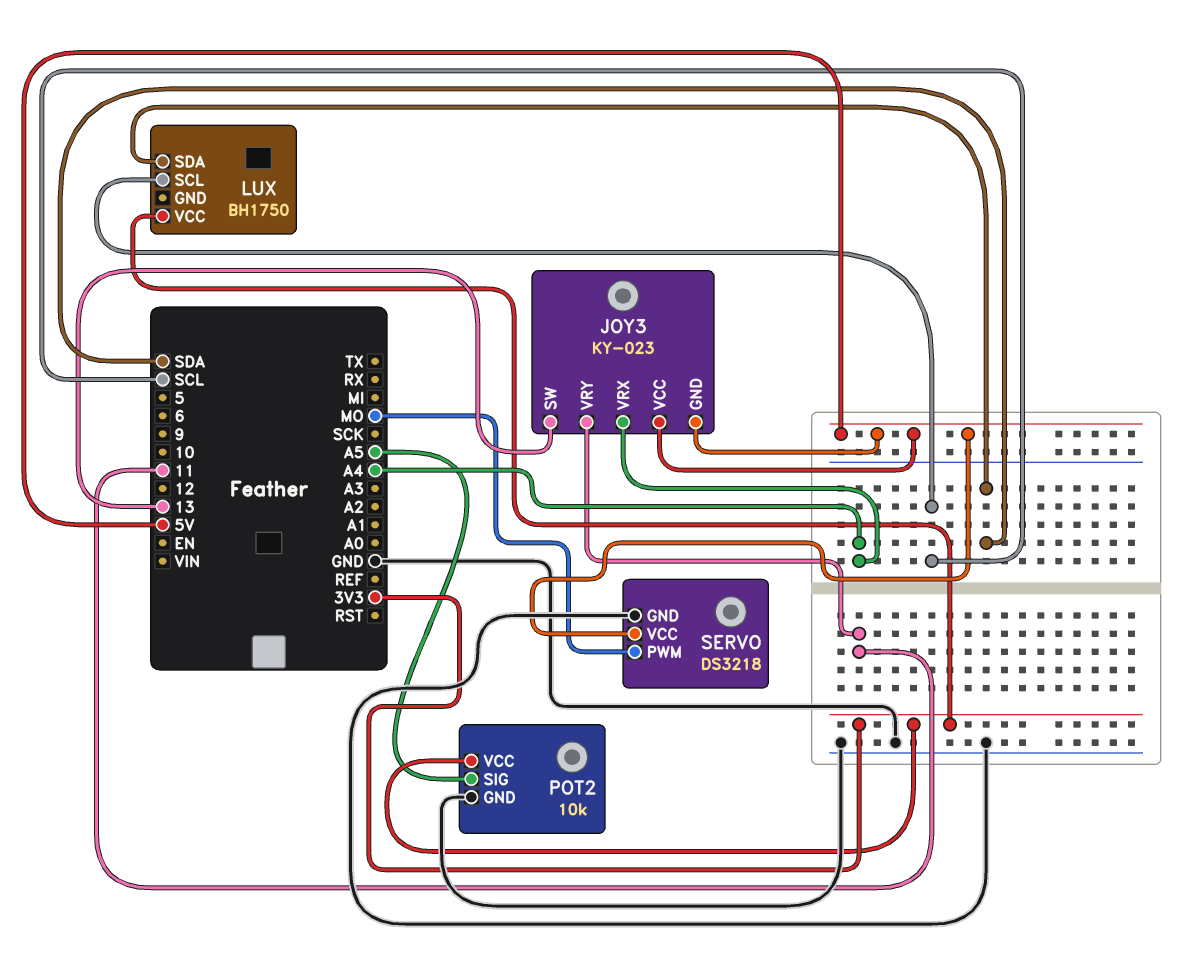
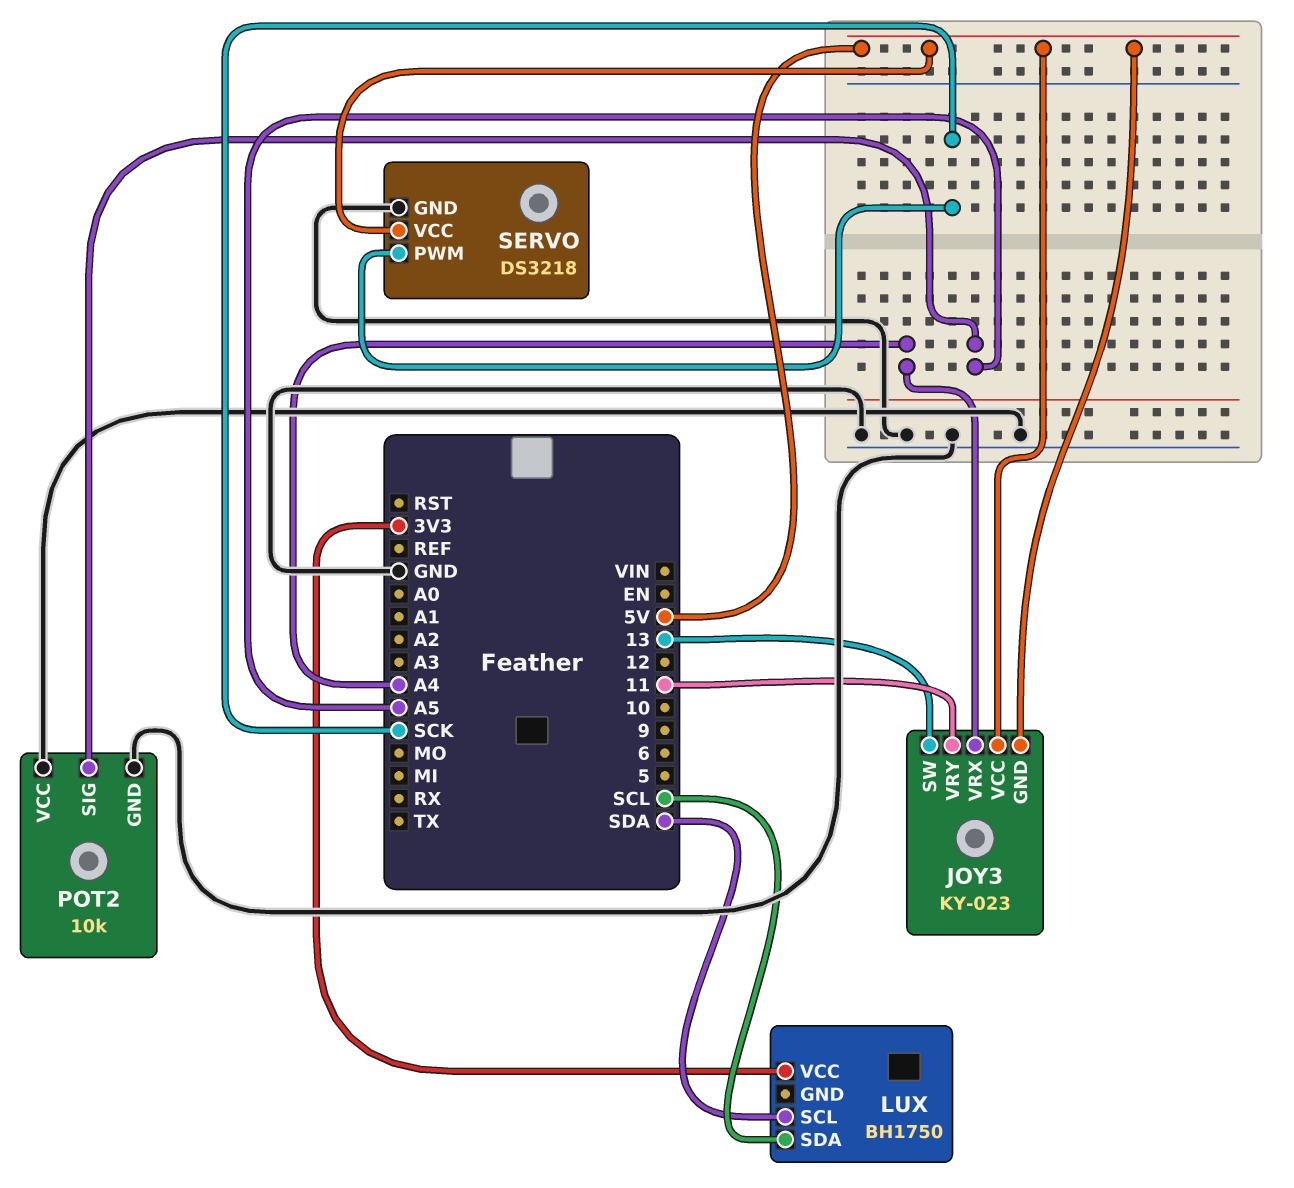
LUX pin SCL: SCL -> SDA
LUX pin SDA: SDA -> SCL
POT2 pin VCC: 3V3 -> GND
SERVO pin PWM: MO -> SCK

